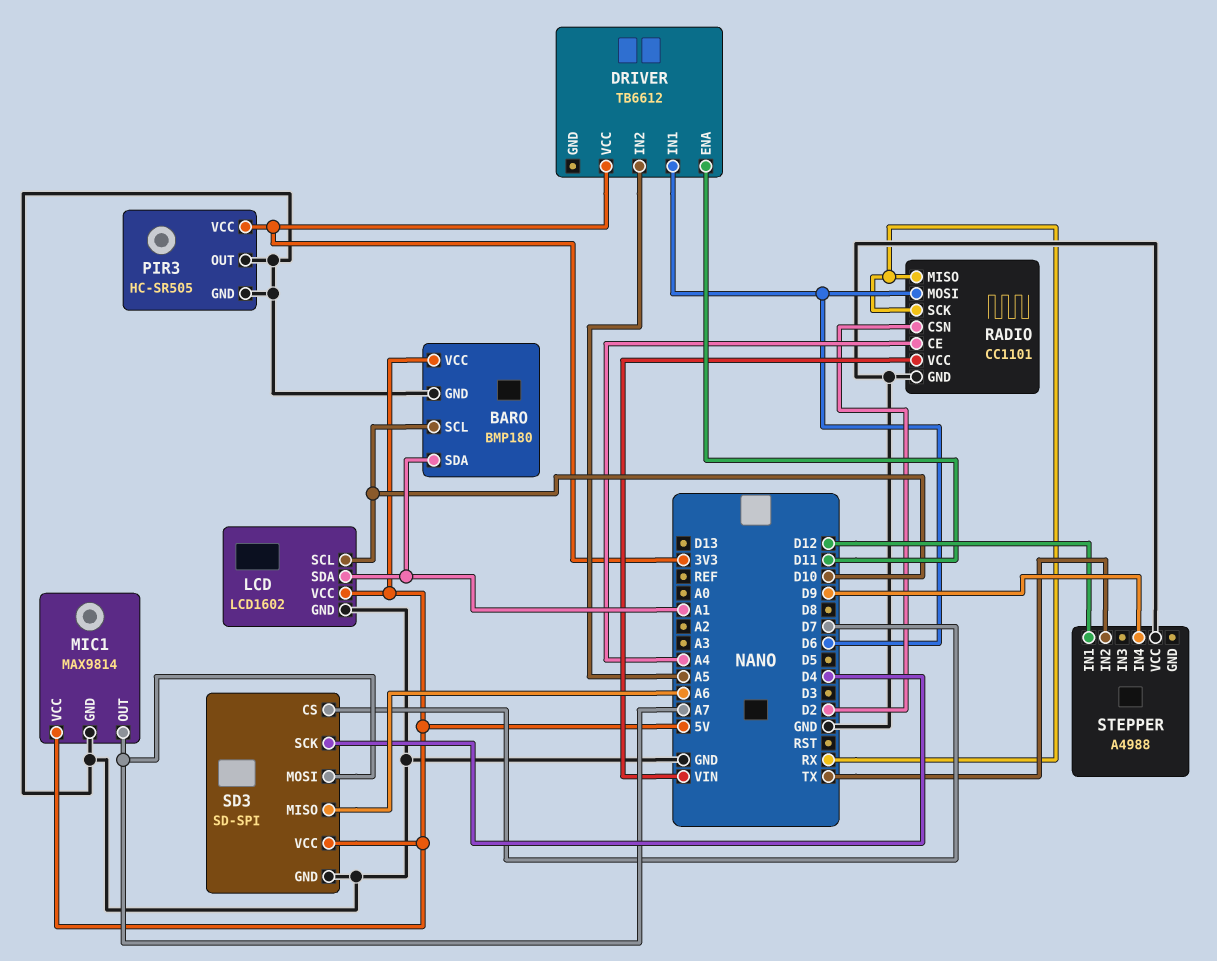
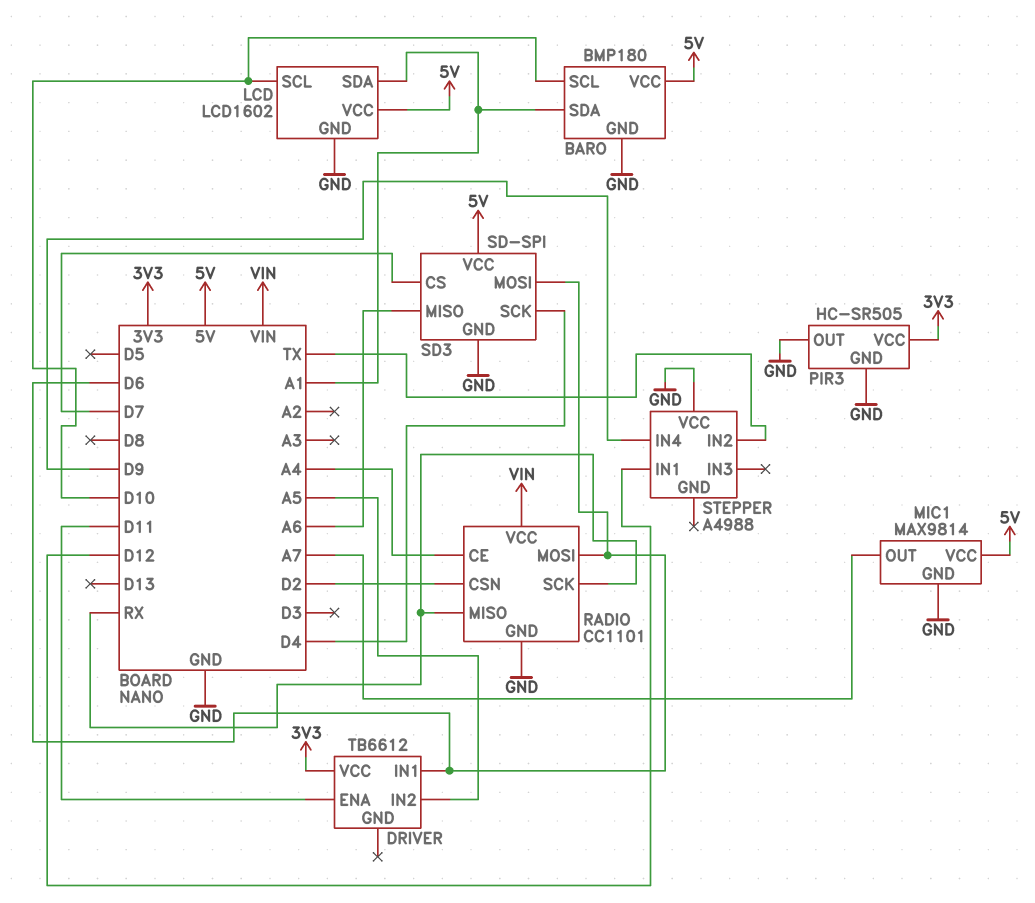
SD3 pin MOSI: A7 -> D6

